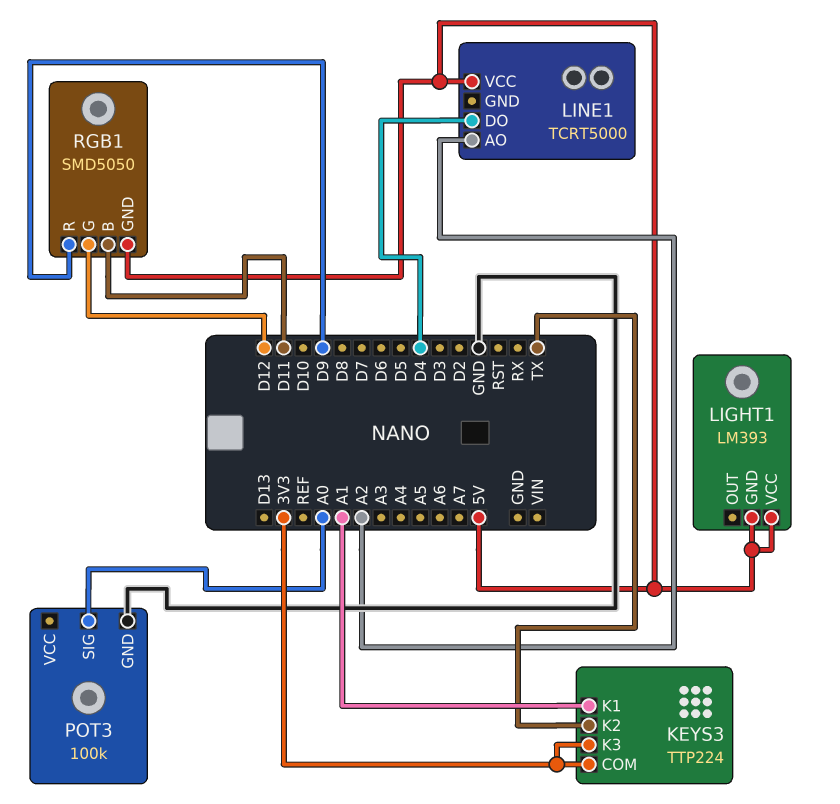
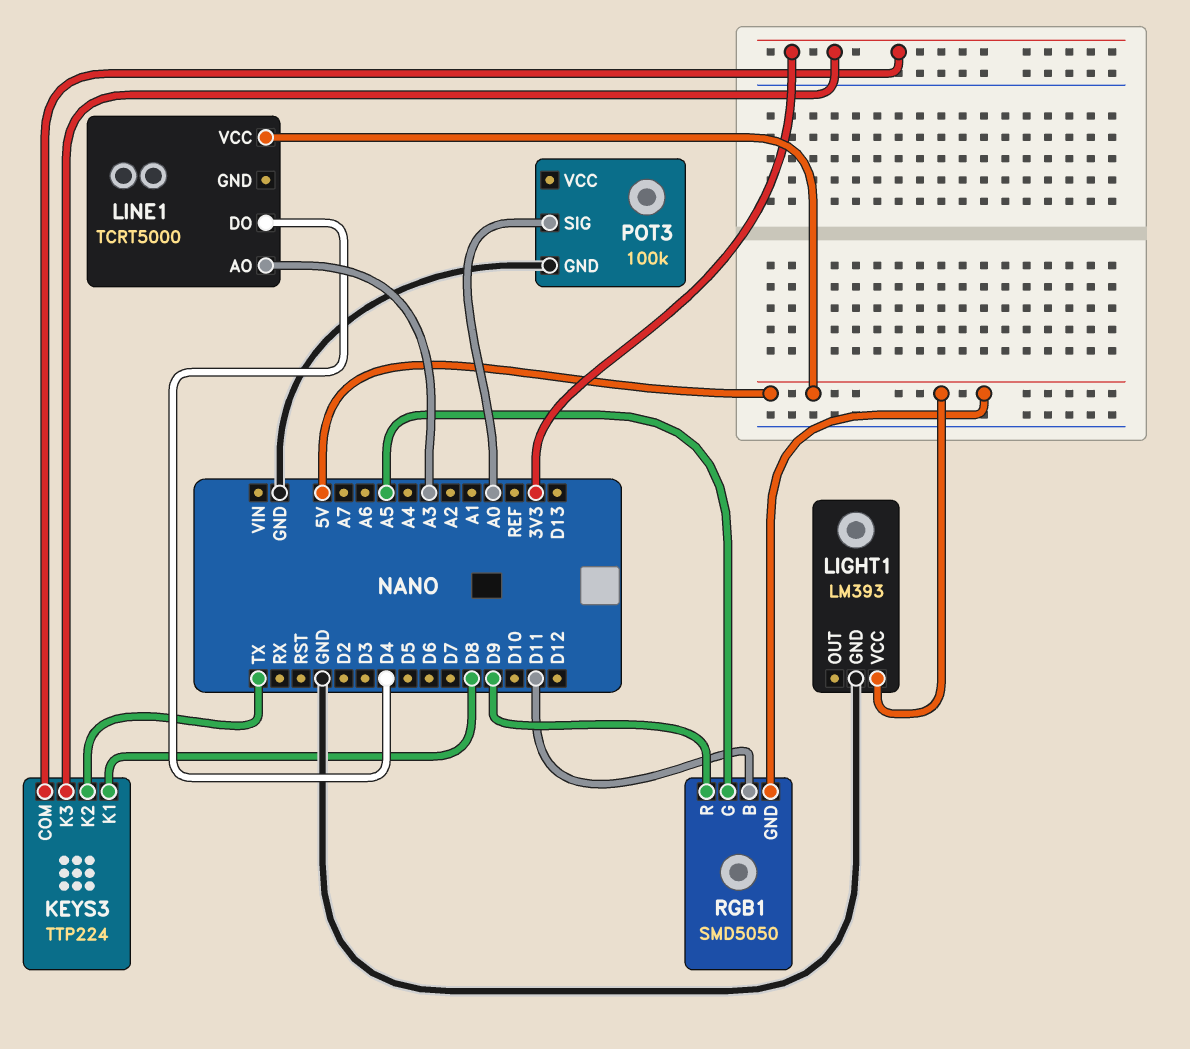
KEYS3 pin K1: A1 -> D8
LIGHT1 pin GND: 5V -> GND
LINE1 pin AO: A2 -> A3
RGB1 pin G: D12 -> A5

